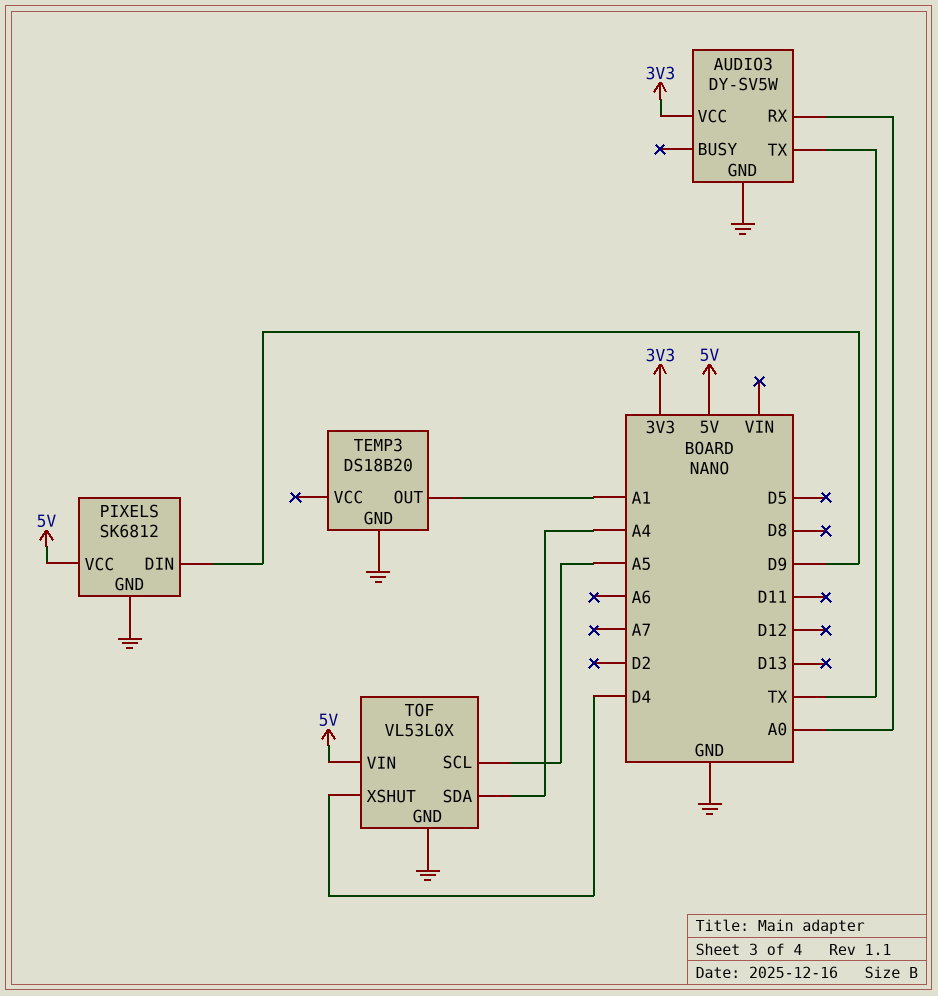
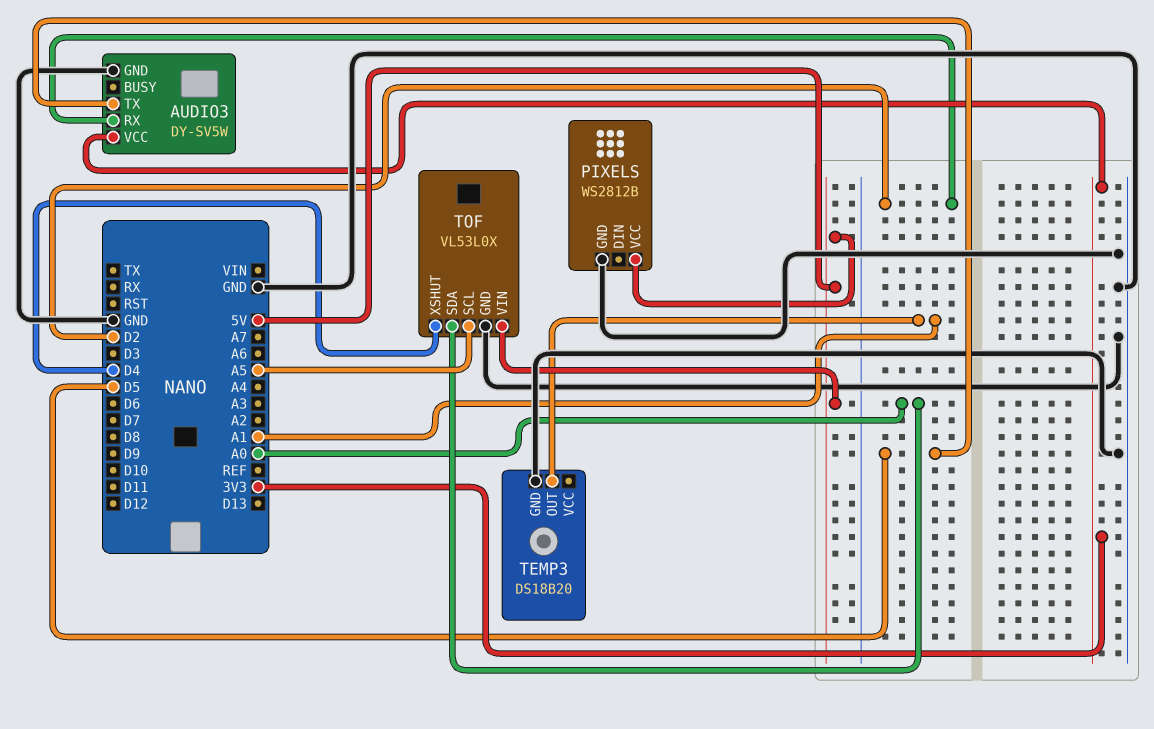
AUDIO3 pin RX: A0 -> D2
AUDIO3 pin TX: TX -> D5
PIXELS: SK6812 -> WS2812B
PIXELS pin DIN: D9 -> none
TOF pin SDA: A4 -> A0

